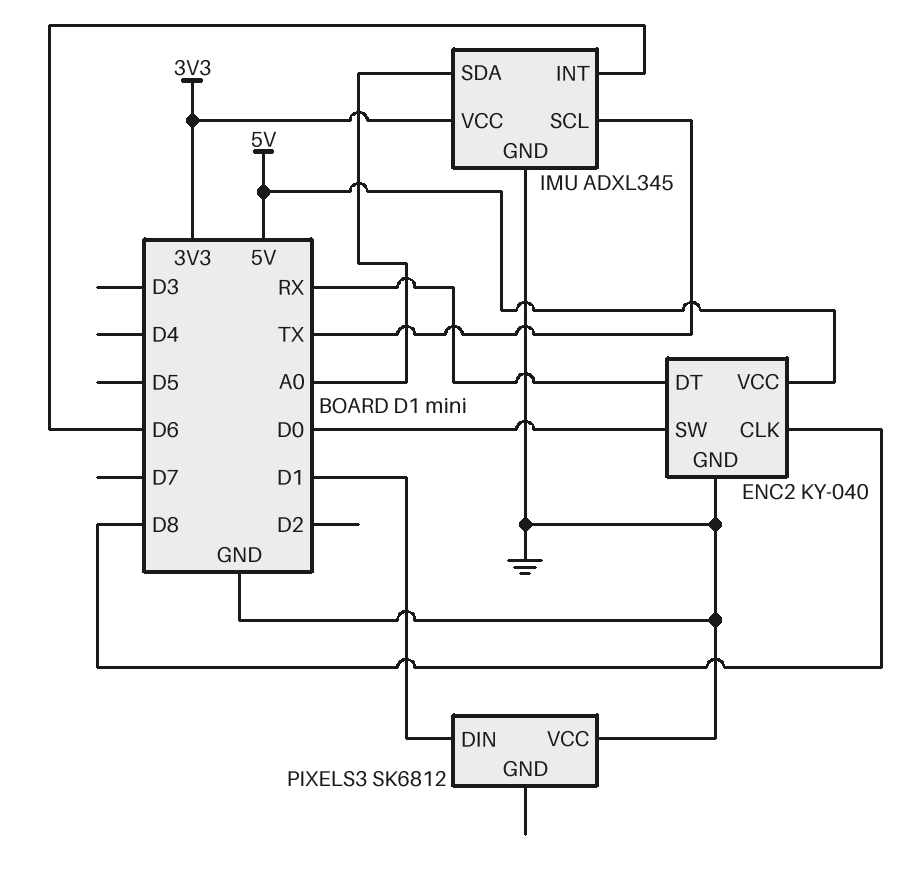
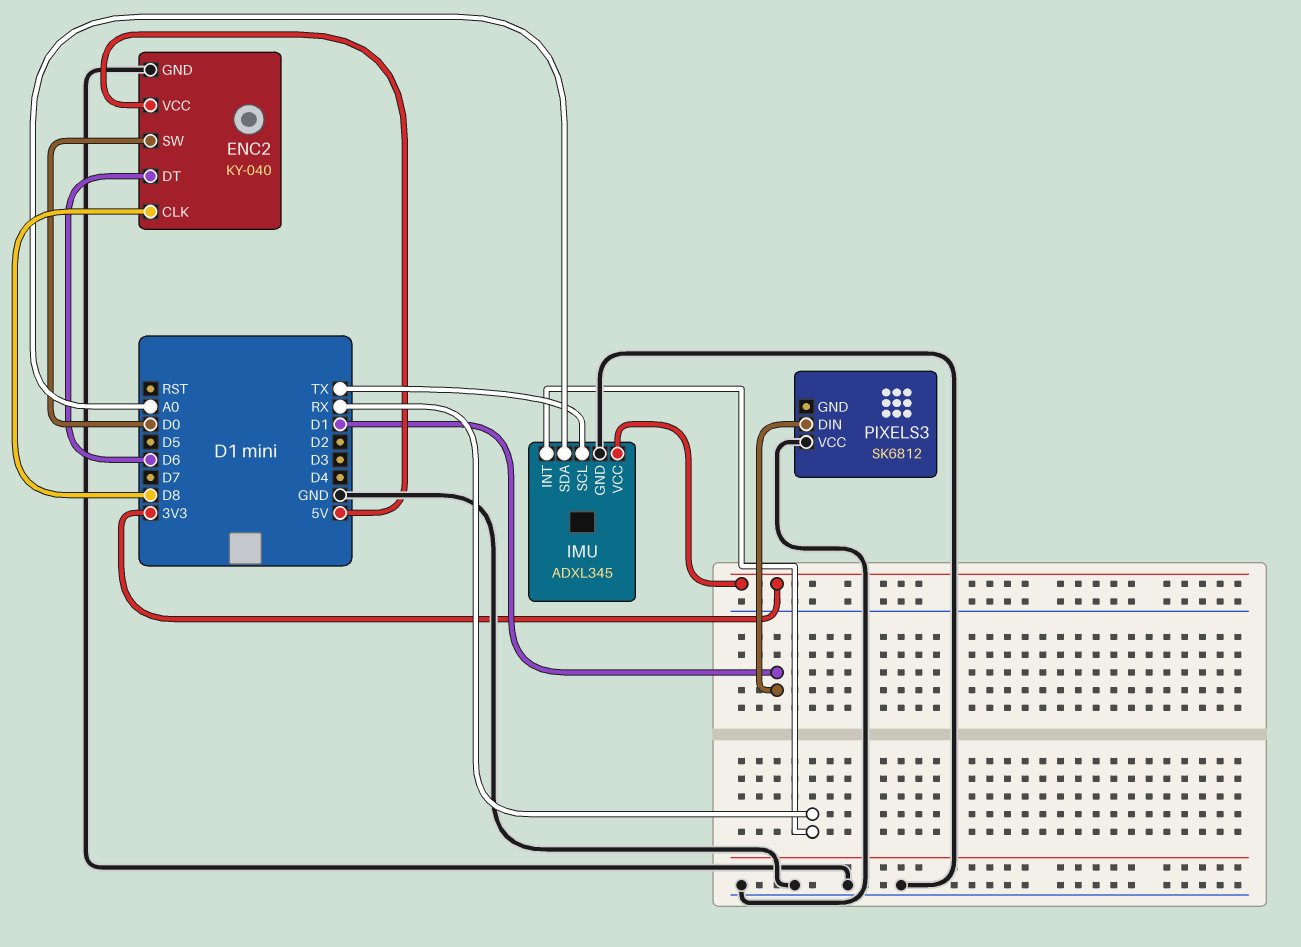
ENC2 pin DT: RX -> D6
IMU pin INT: D6 -> RX

